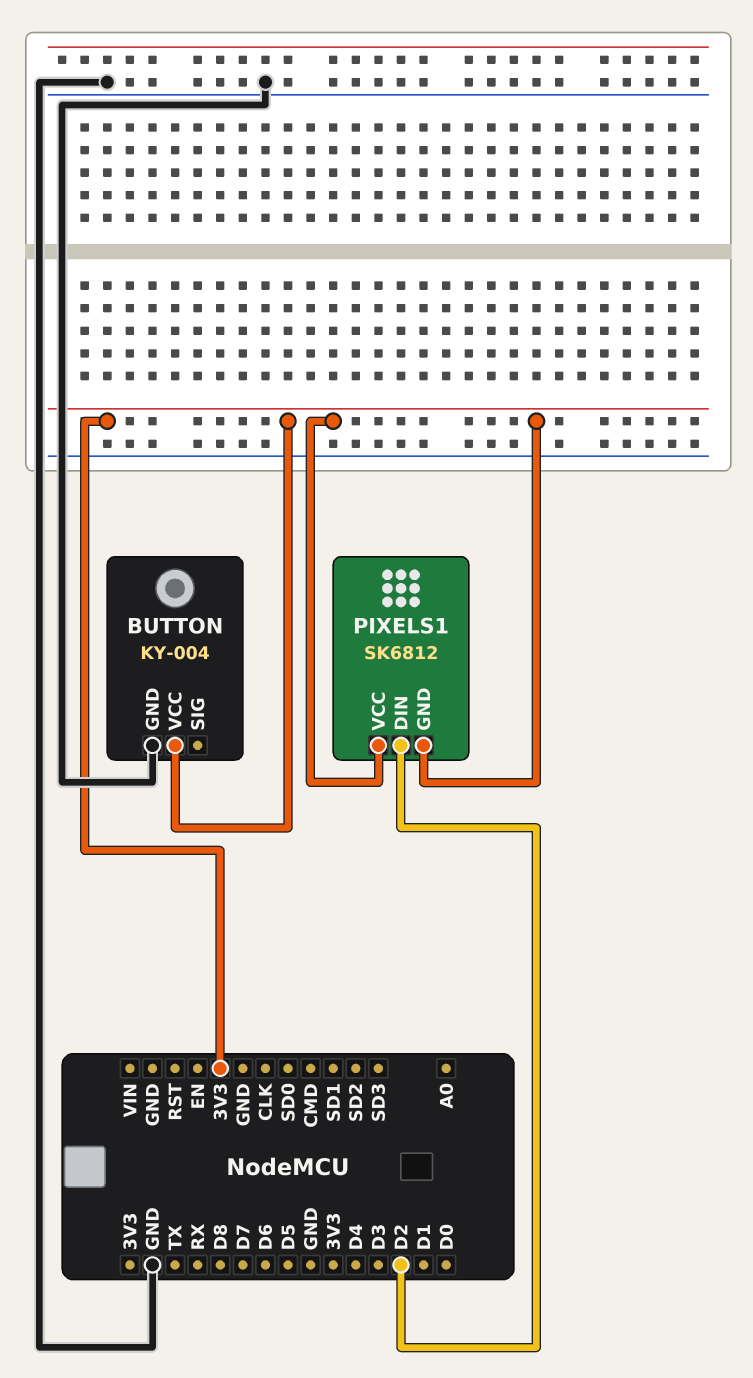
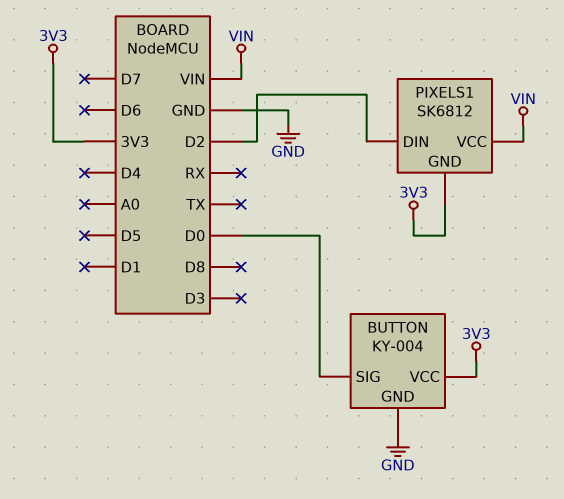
BUTTON pin SIG: none -> D0
PIXELS1 pin VCC: 3V3 -> VIN

